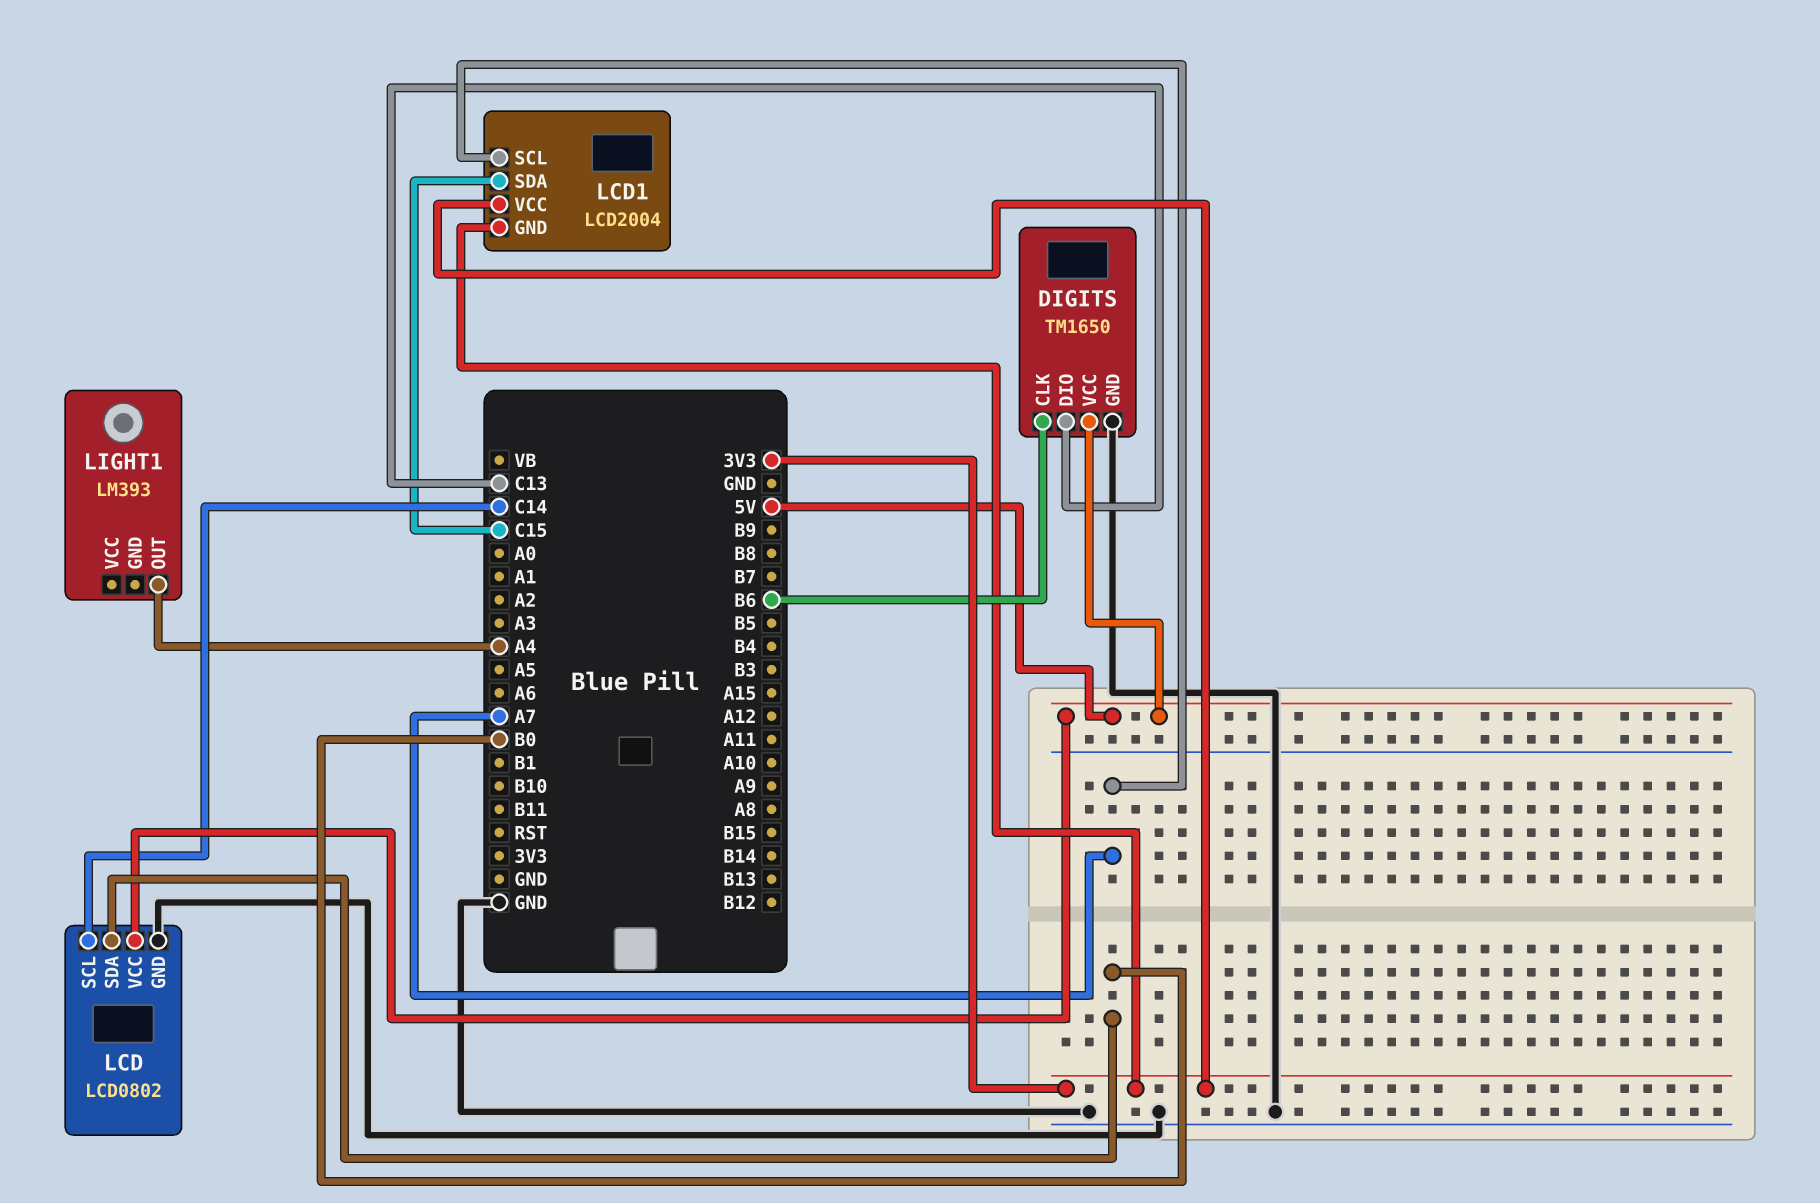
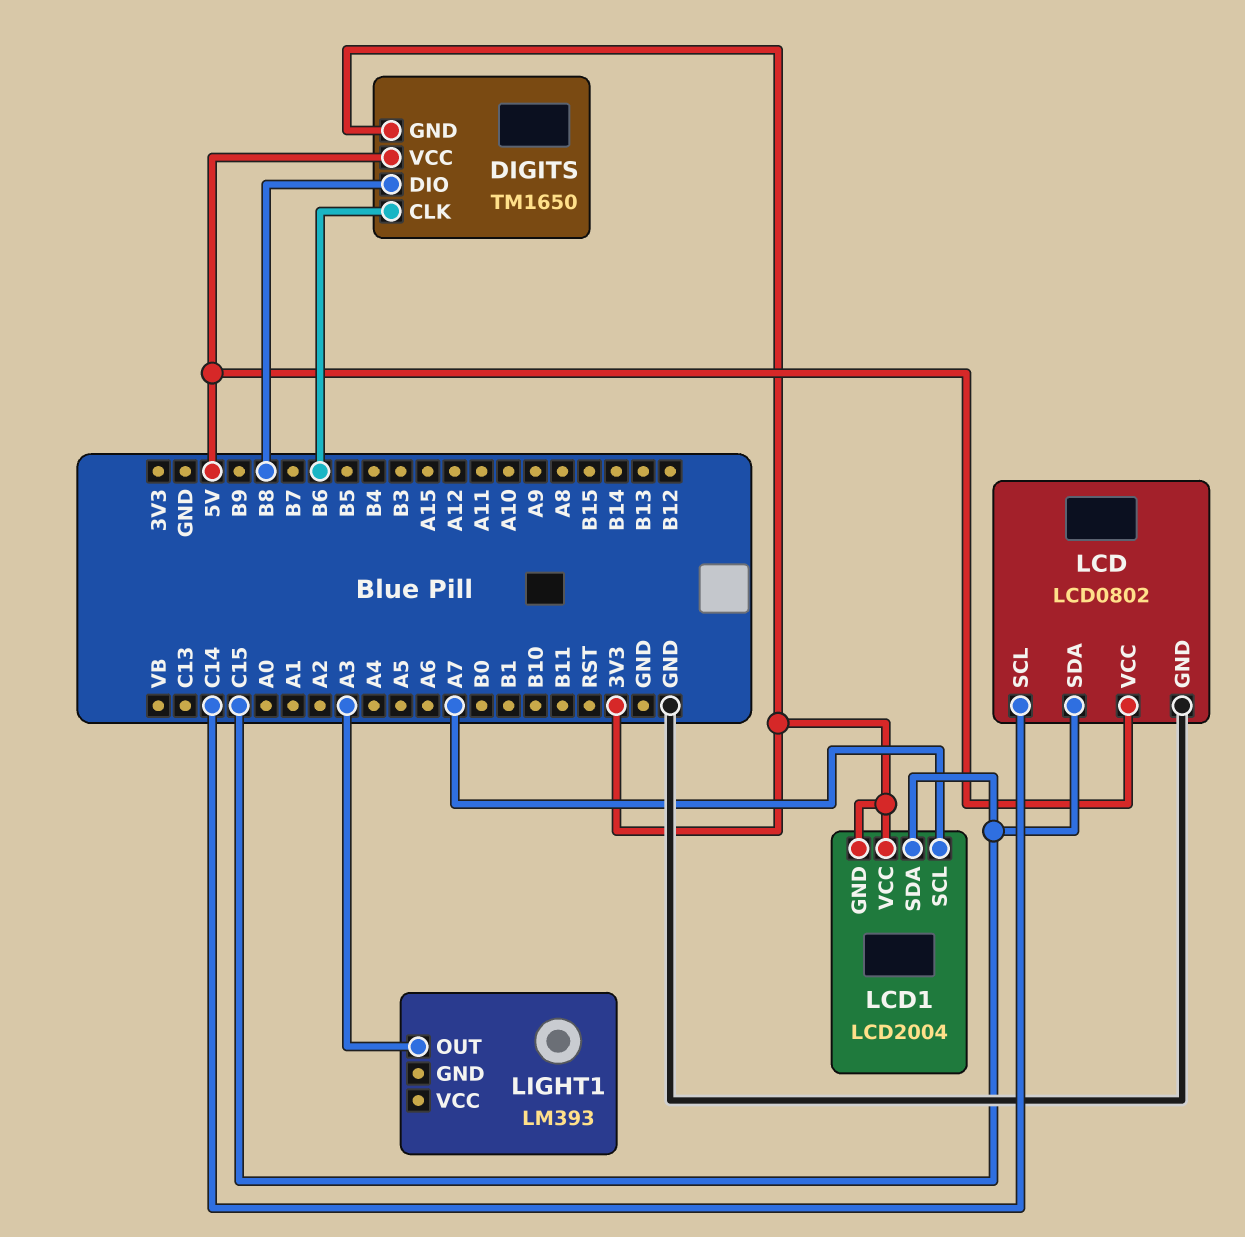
DIGITS pin DIO: C13 -> B8
DIGITS pin GND: GND -> 3V3
LCD pin SDA: B0 -> C15
LIGHT1 pin OUT: A4 -> A3

